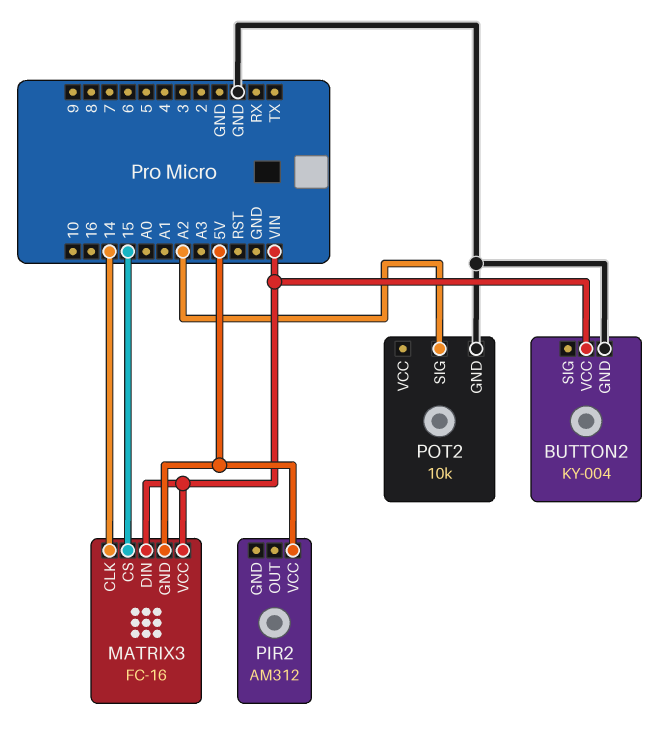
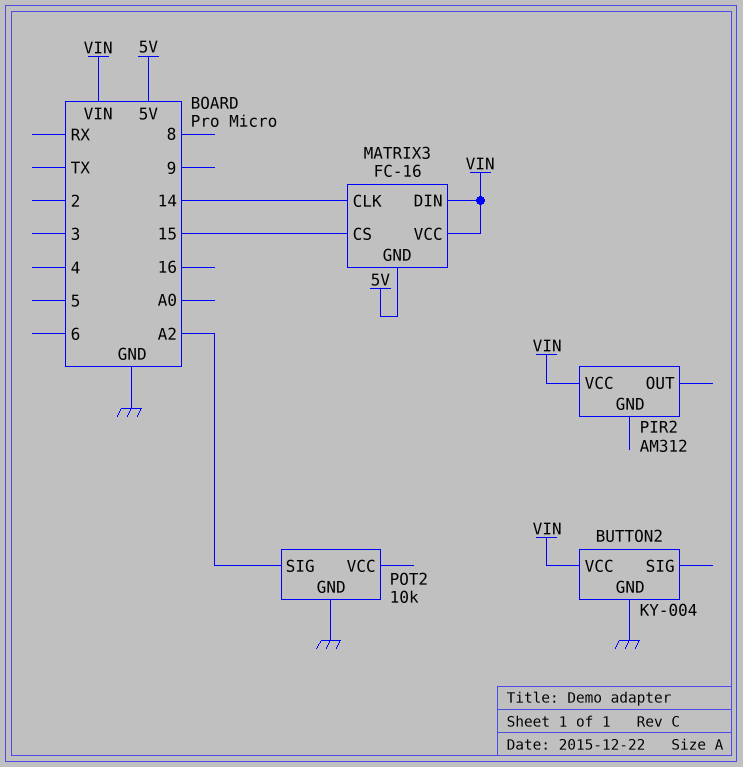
PIR2 pin VCC: 5V -> VIN

